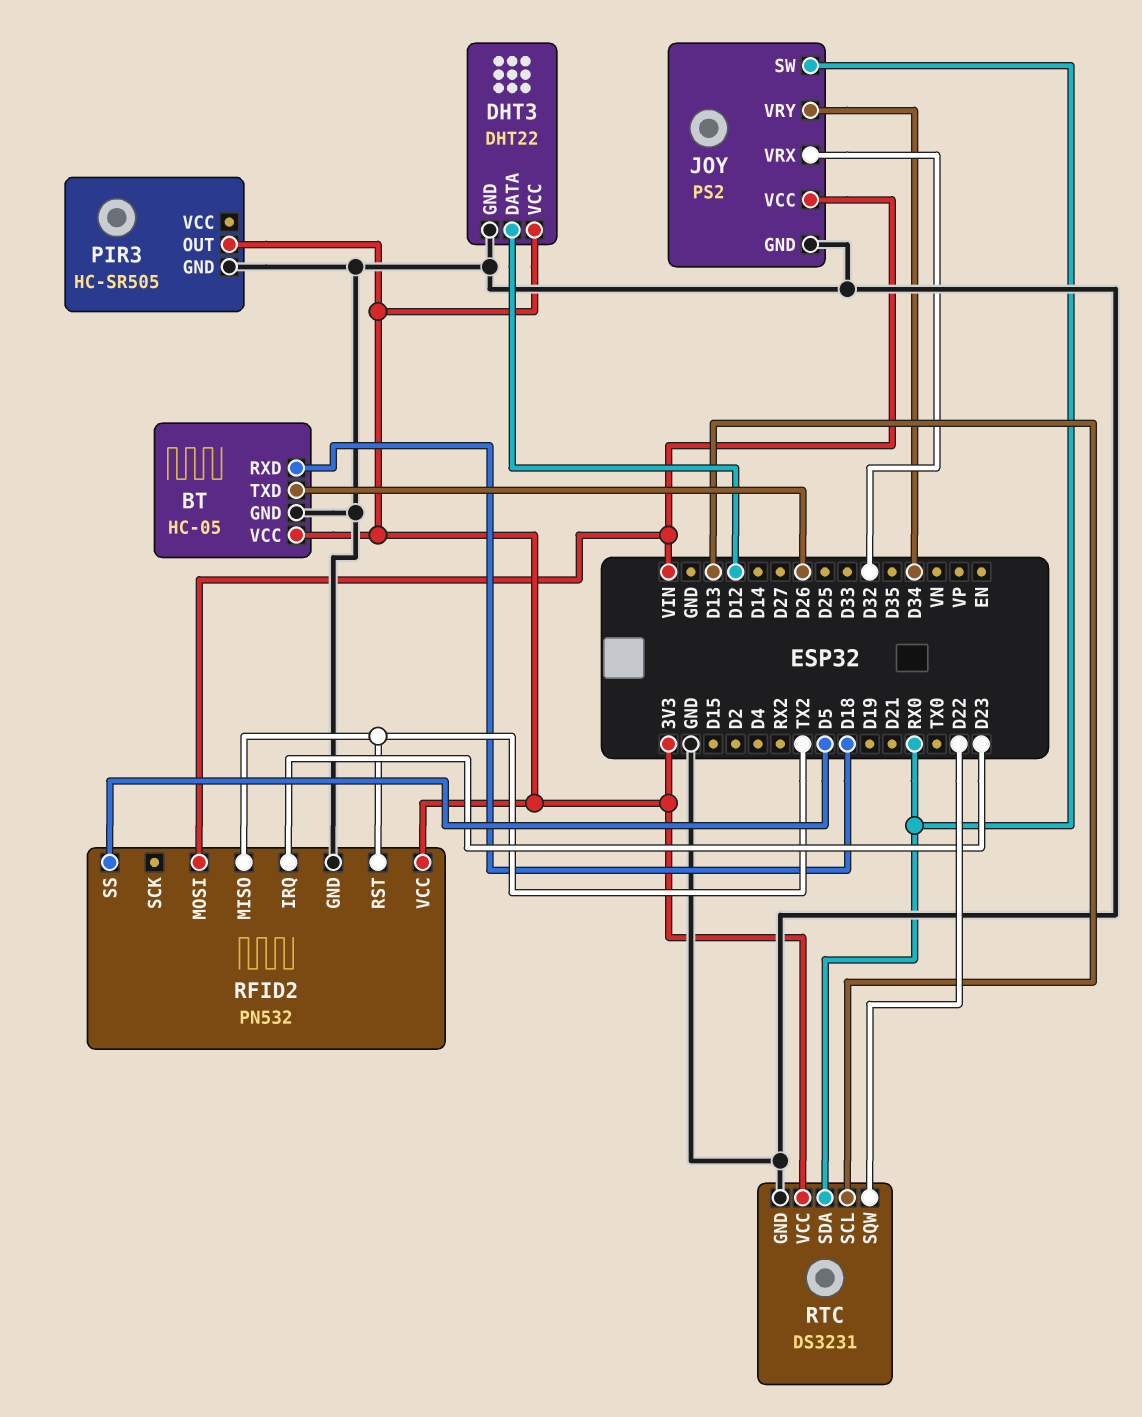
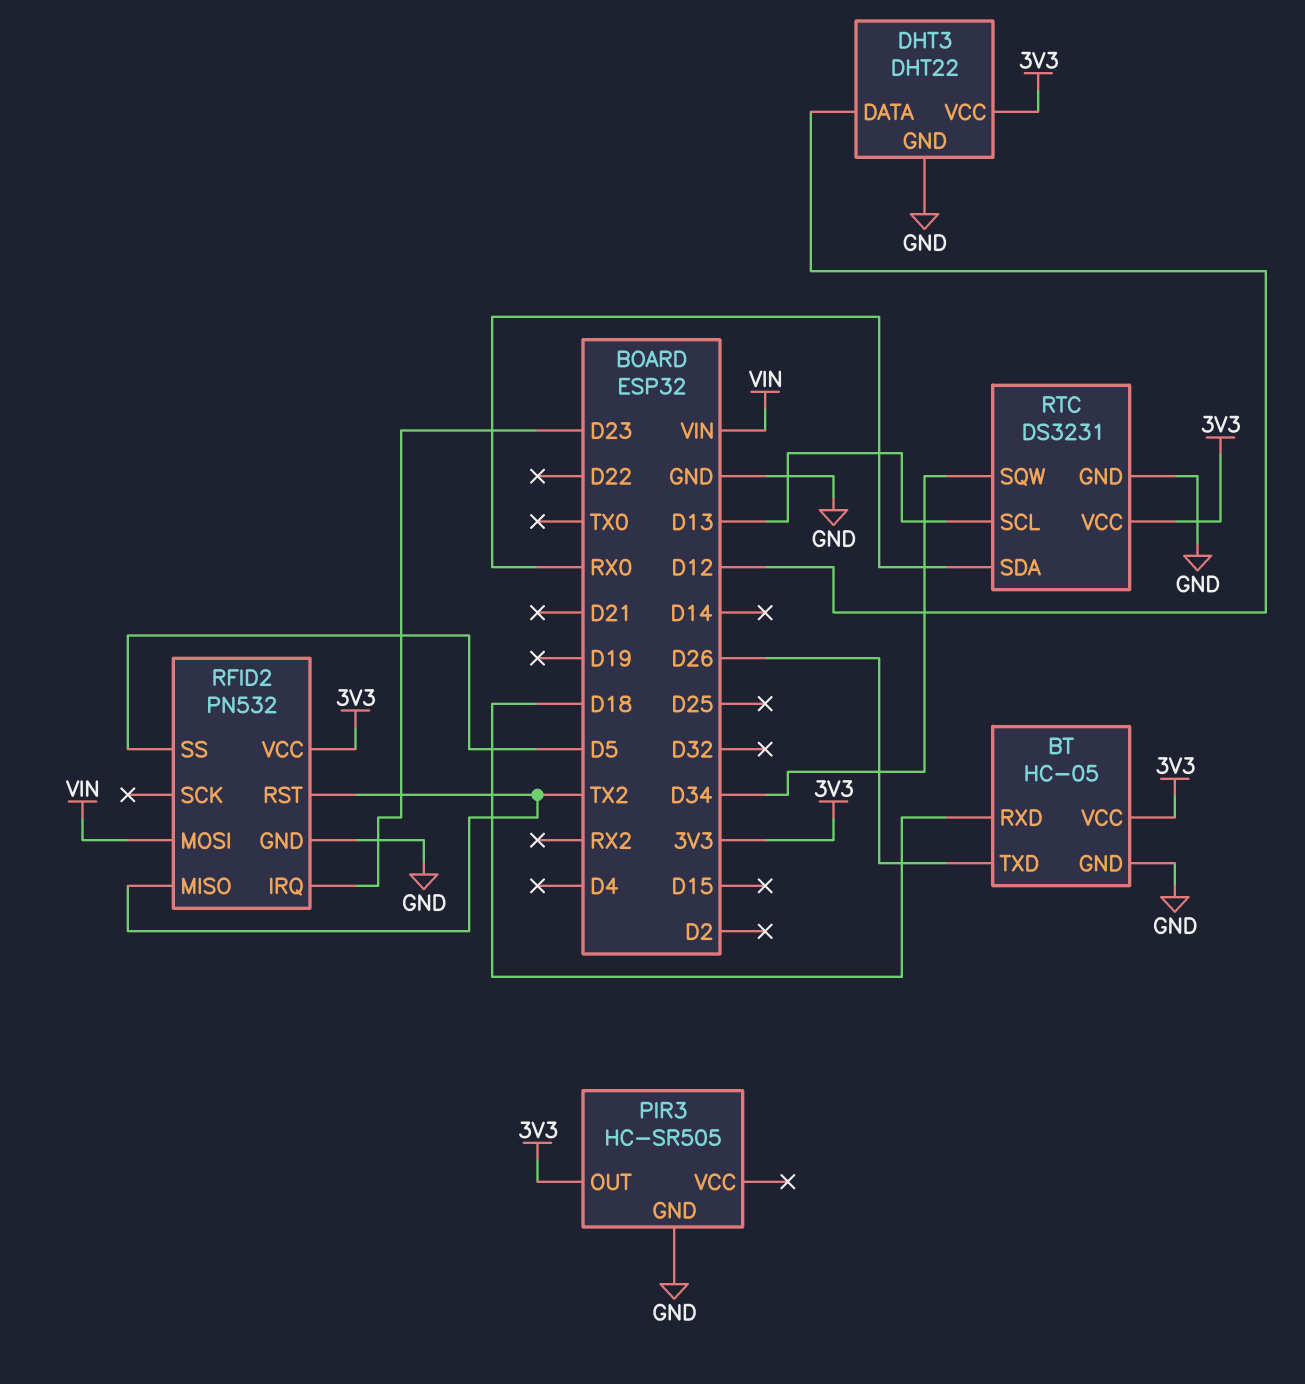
JOY: PS2 -> none
JOY pin GND: GND -> none
JOY pin SW: RX0 -> none
JOY pin VCC: VIN -> none
JOY pin VRX: D32 -> none
JOY pin VRY: D34 -> none
RTC pin SQW: D22 -> D34

